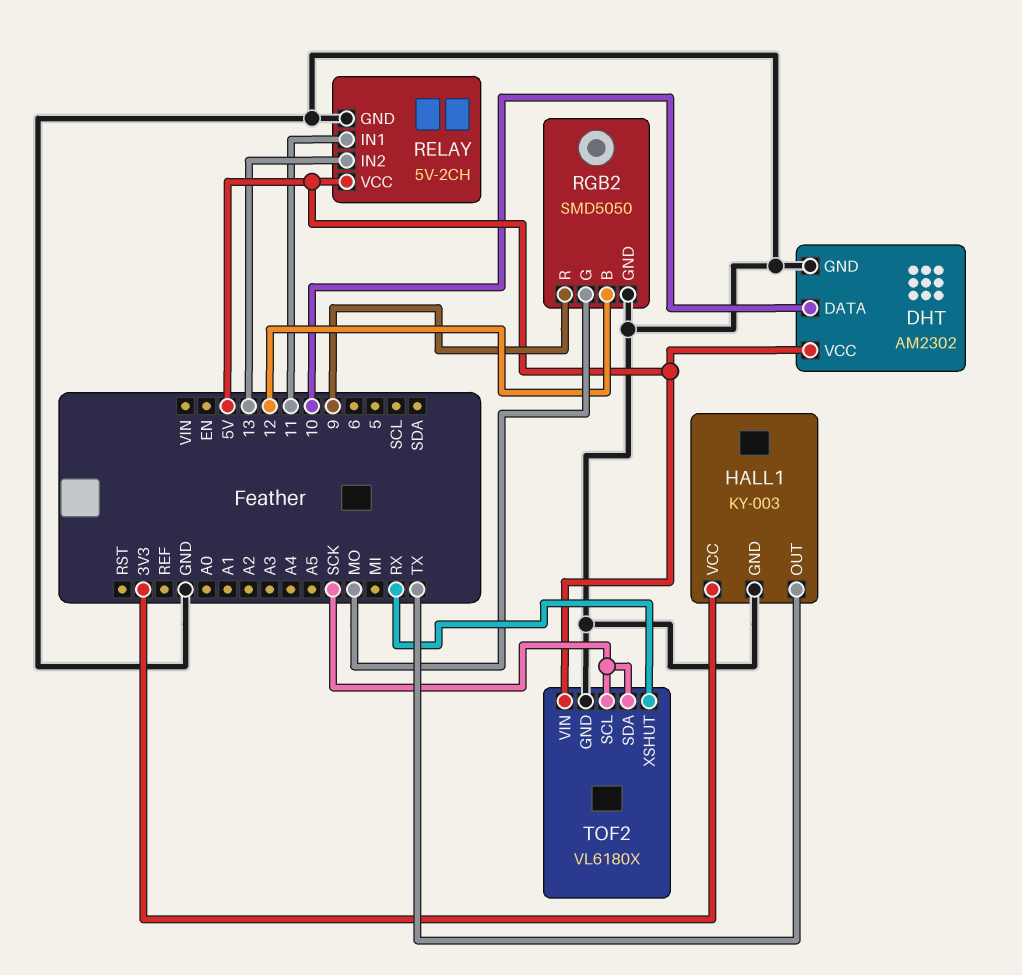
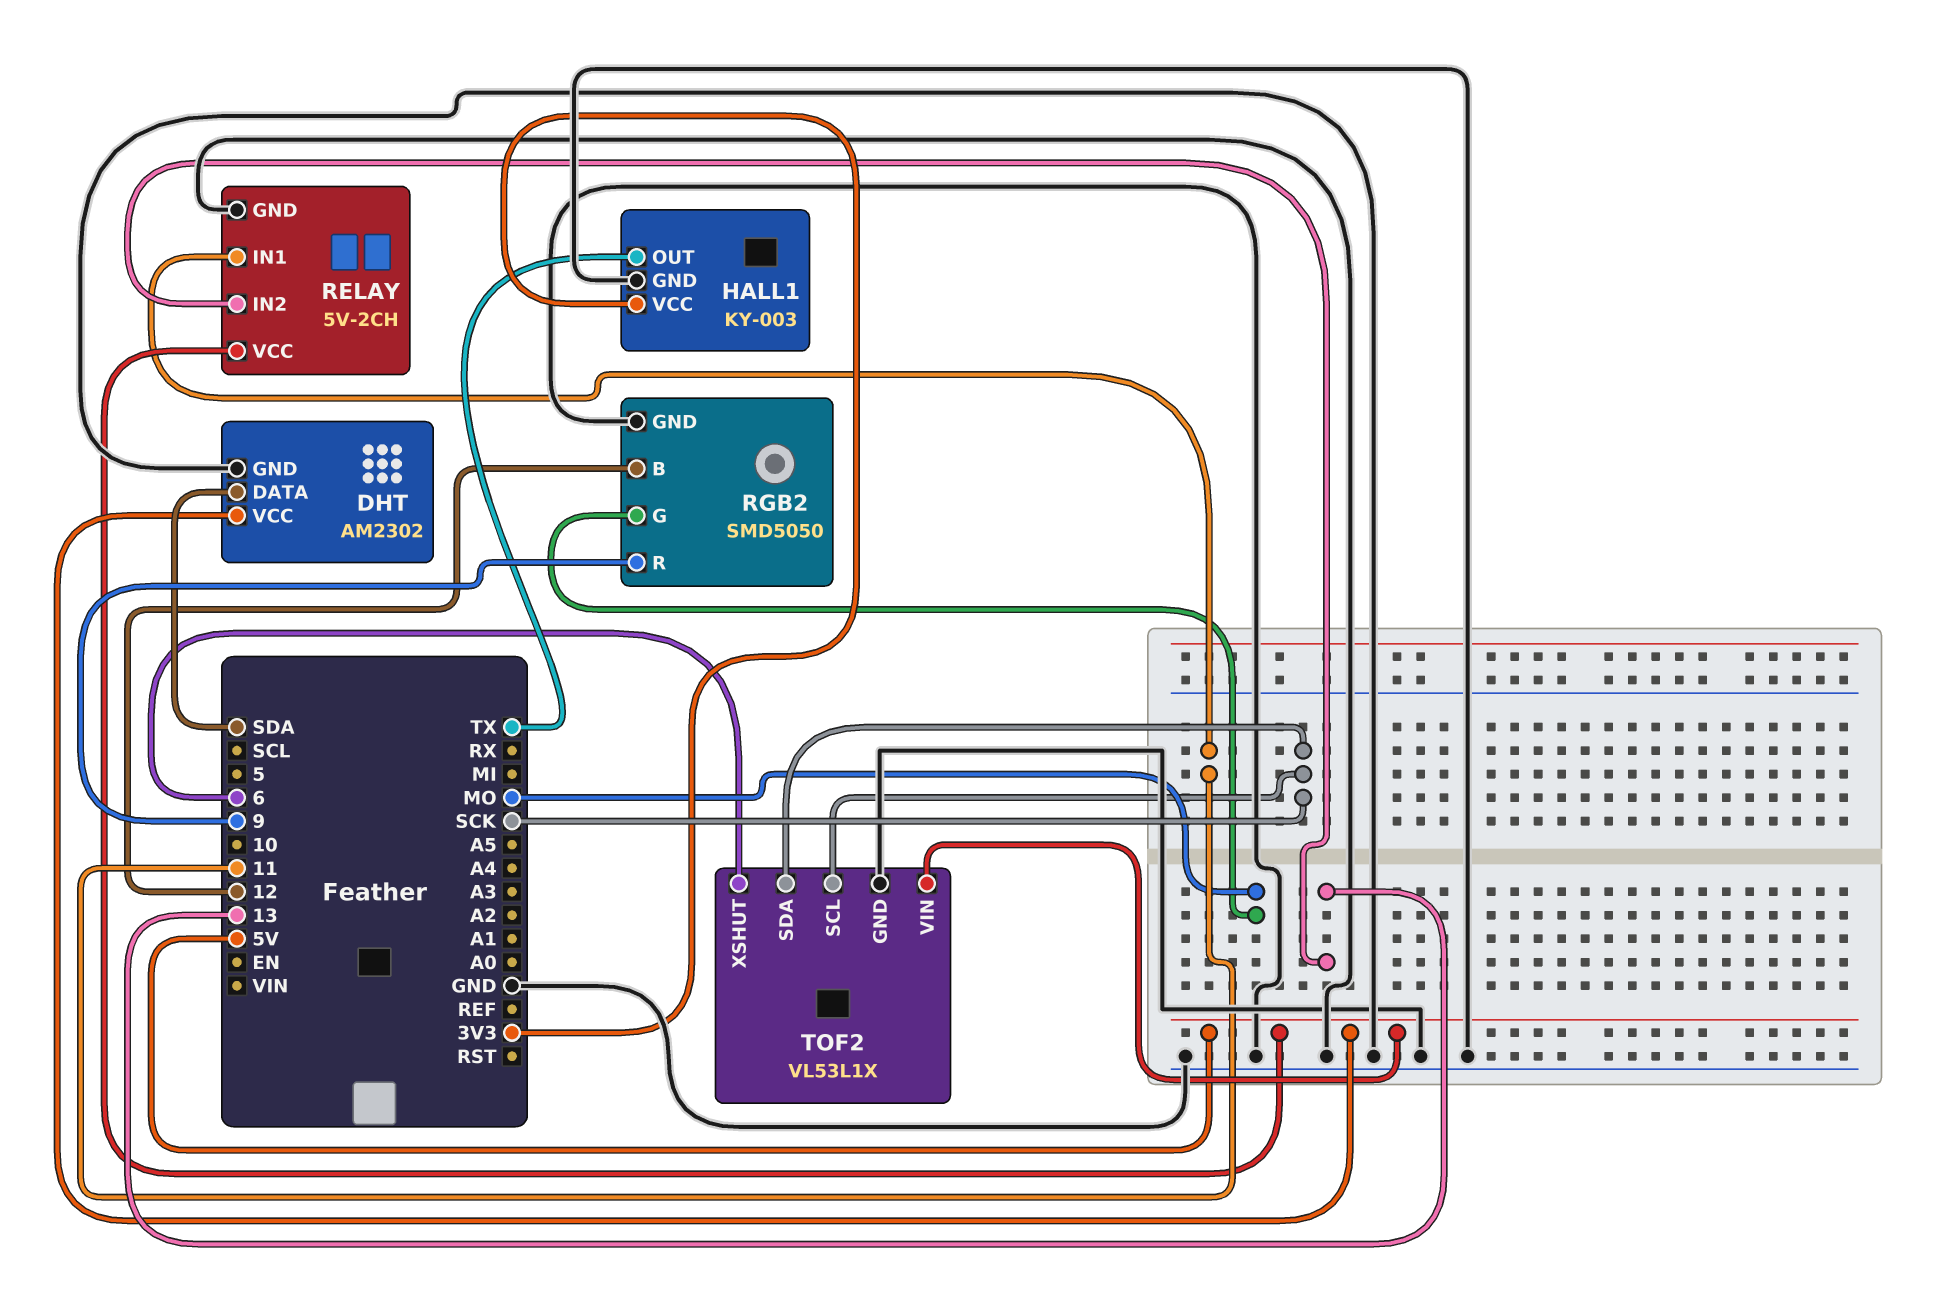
DHT pin DATA: 10 -> SDA
TOF2: VL6180X -> VL53L1X
TOF2 pin XSHUT: RX -> 6

